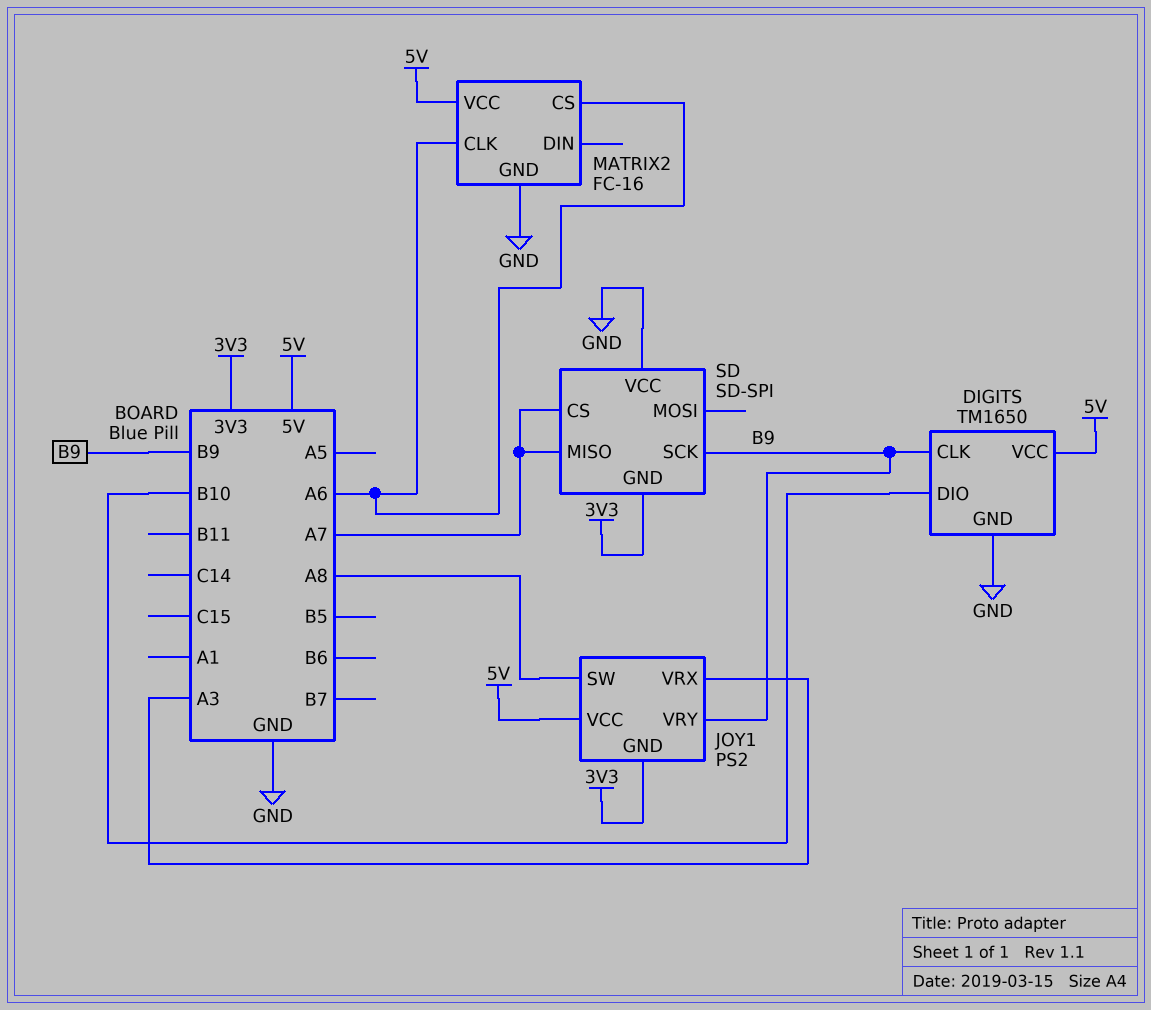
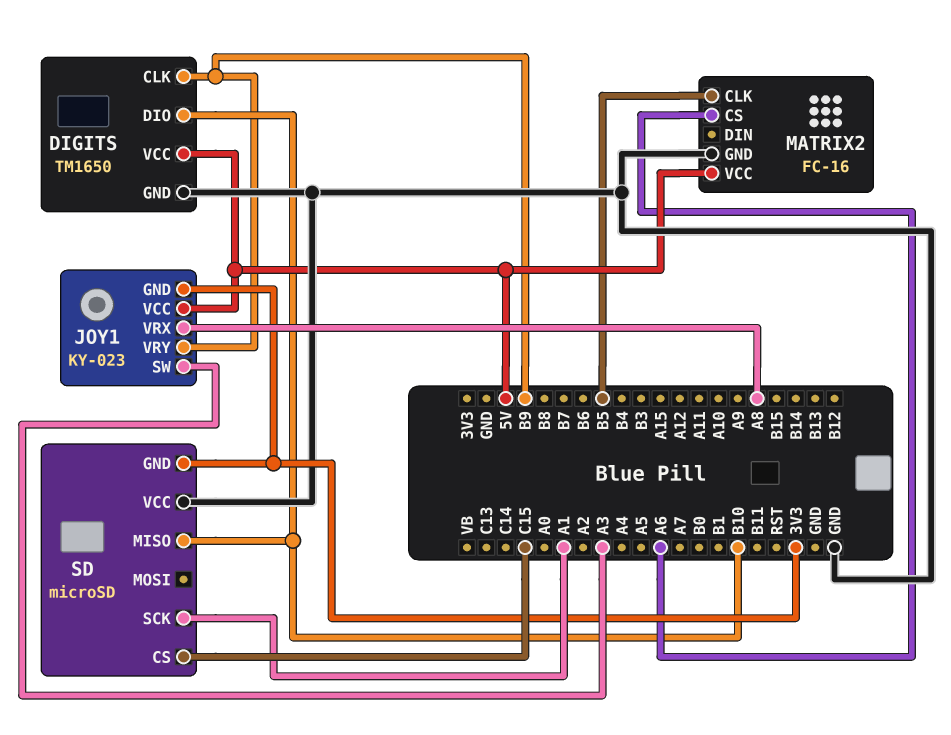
JOY1: PS2 -> KY-023
JOY1 pin SW: A8 -> A3
JOY1 pin VRX: A3 -> A8
MATRIX2 pin CLK: A6 -> B5
SD: SD-SPI -> microSD
SD pin CS: A7 -> C15
SD pin MISO: A7 -> B10
SD pin SCK: B9 -> A1

